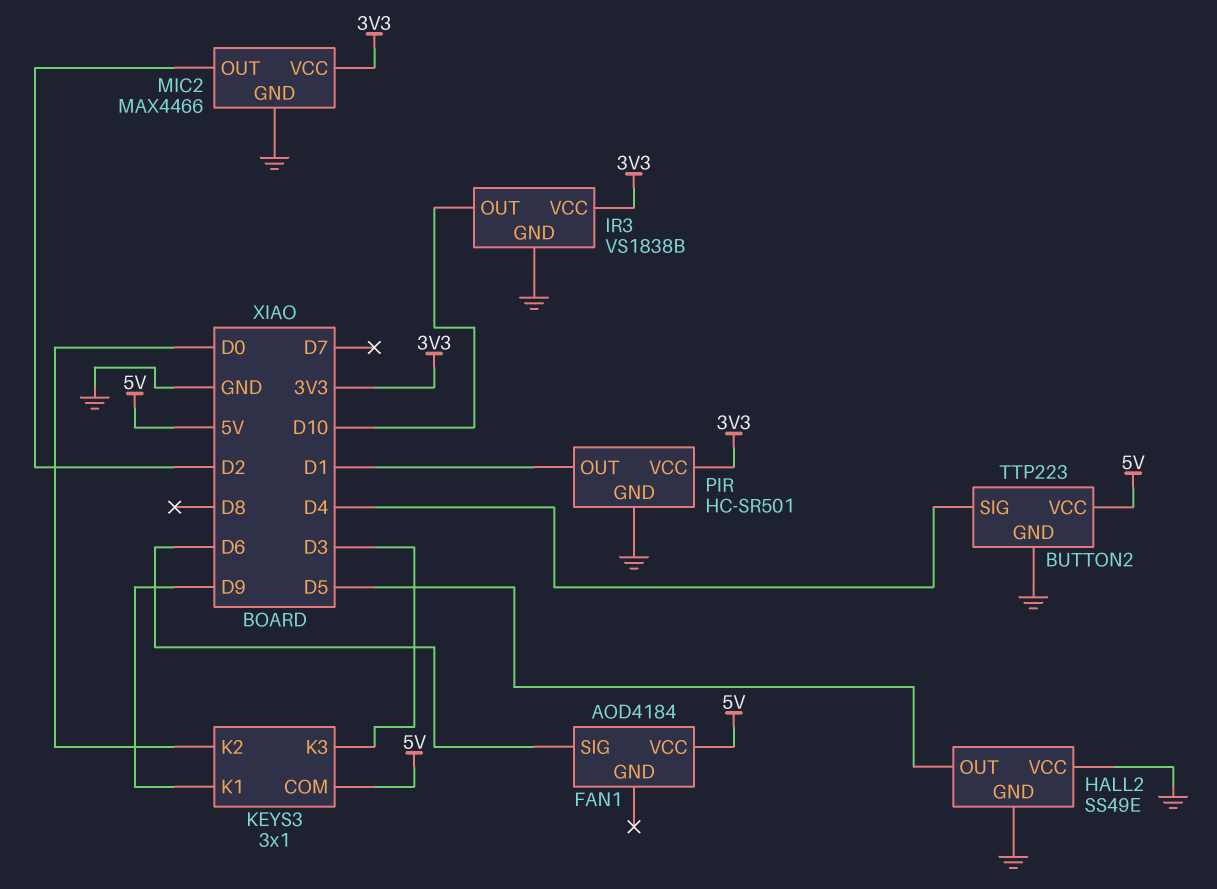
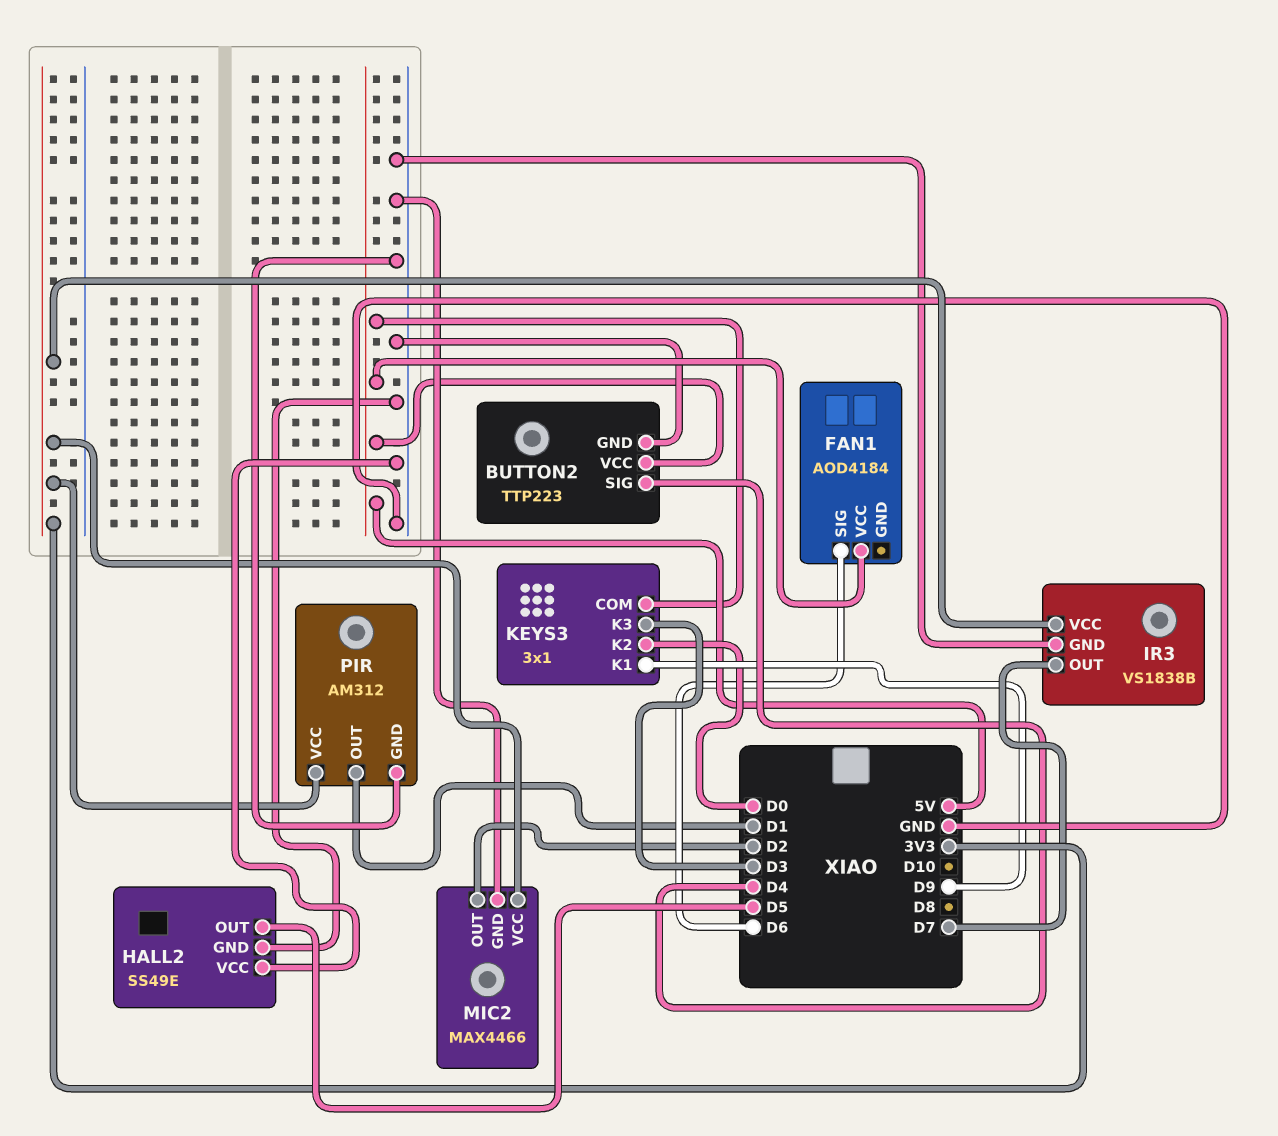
IR3 pin OUT: D10 -> D7
PIR: HC-SR501 -> AM312

